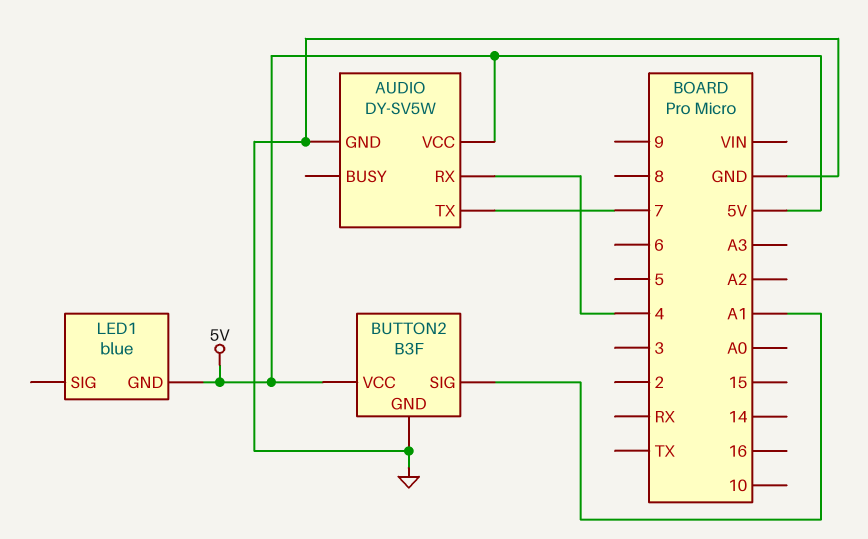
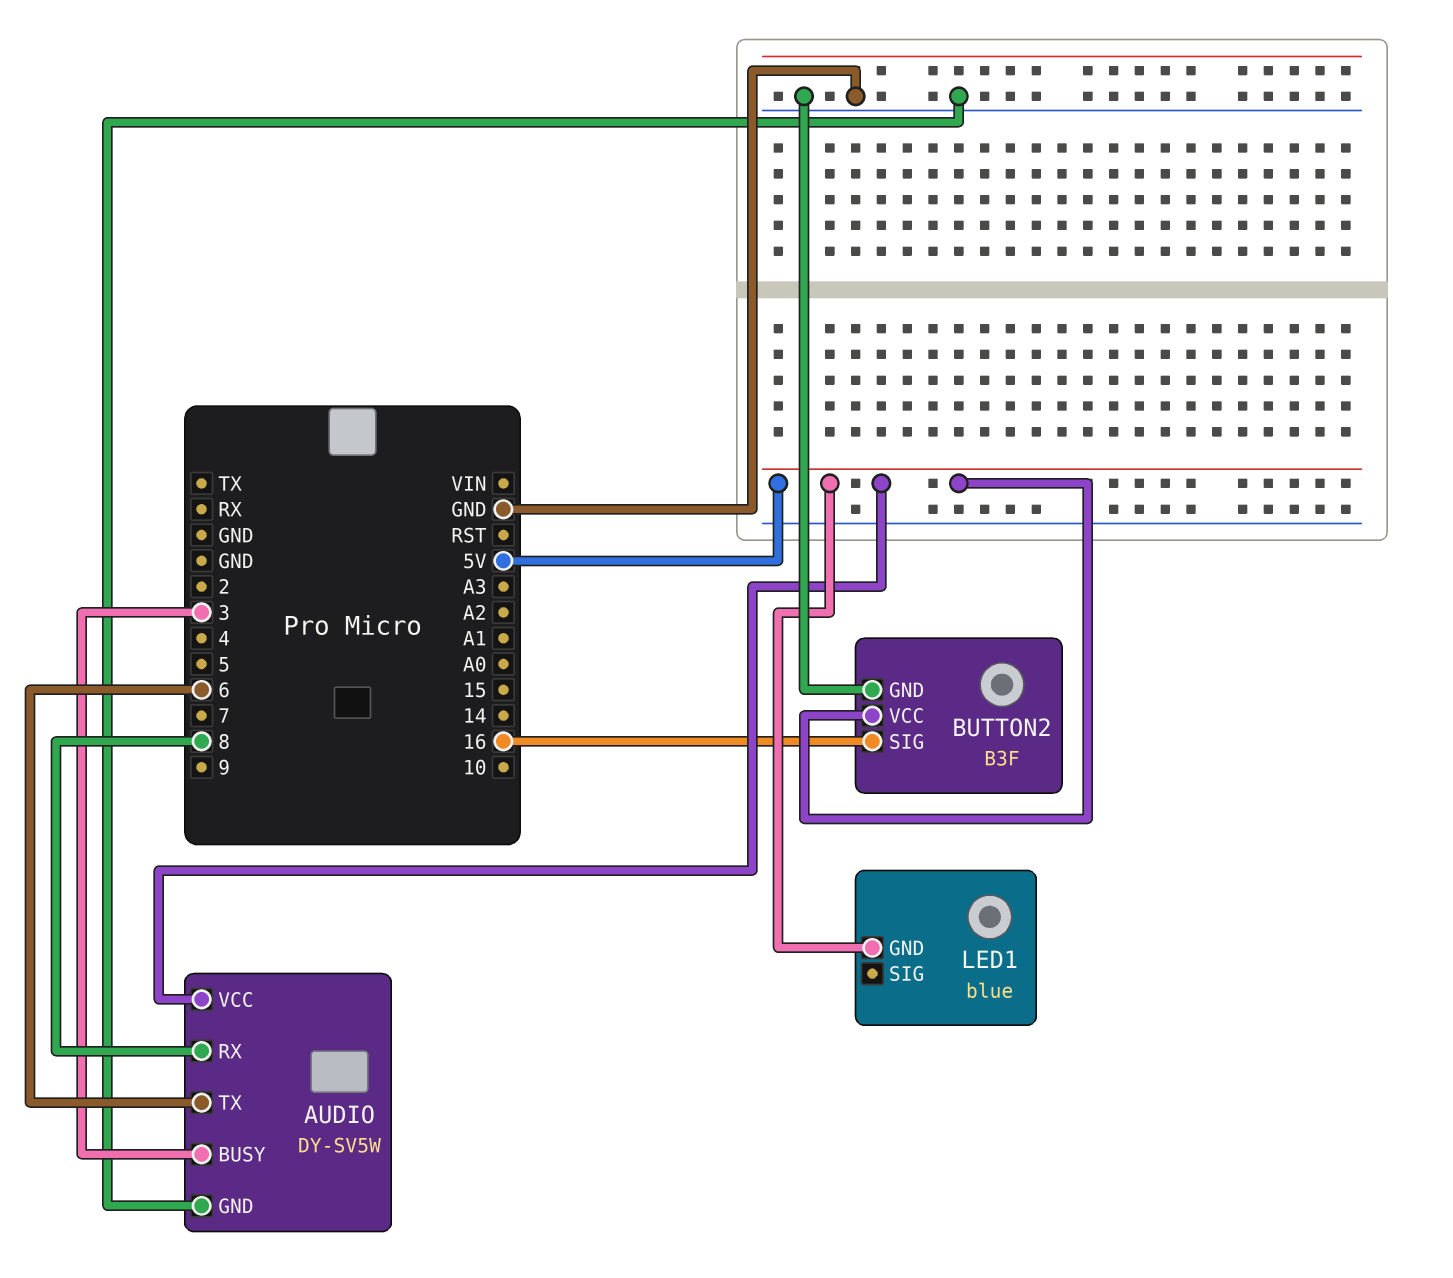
AUDIO pin BUSY: none -> 3
AUDIO pin RX: 4 -> 8
AUDIO pin TX: 7 -> 6
BUTTON2 pin SIG: A1 -> 16

